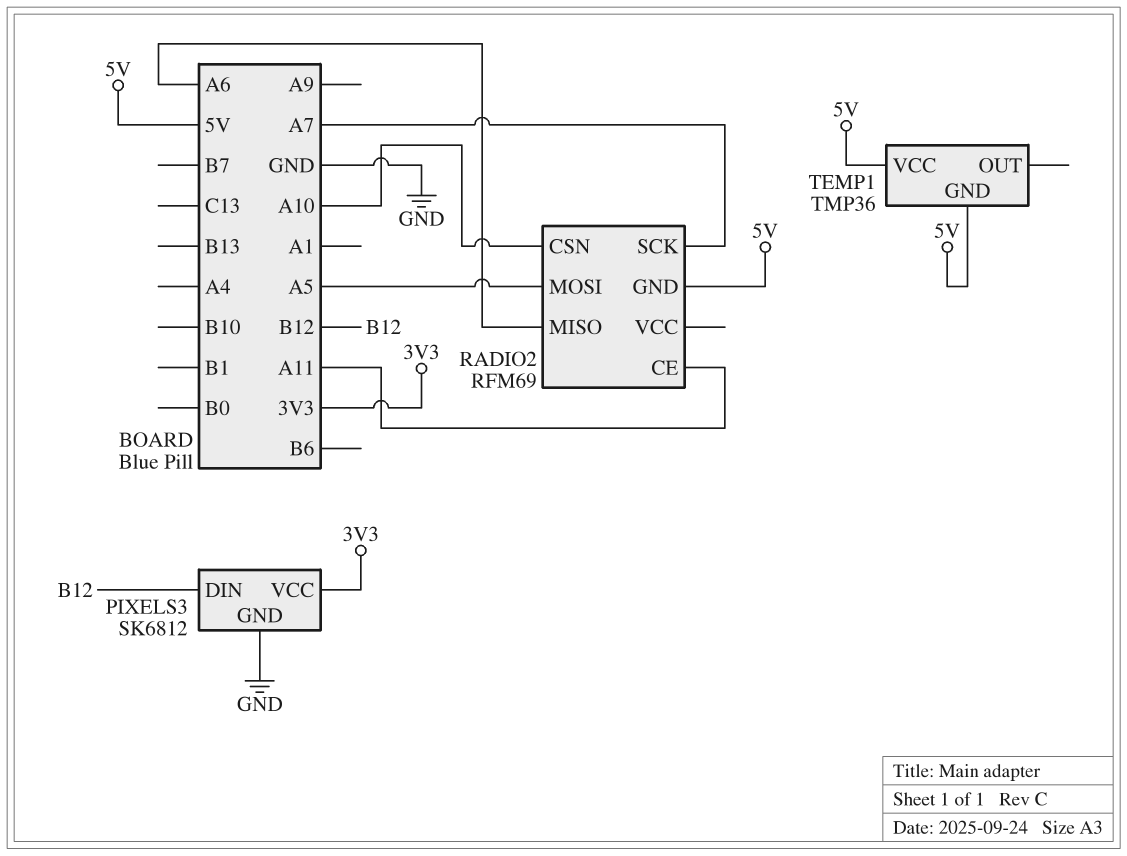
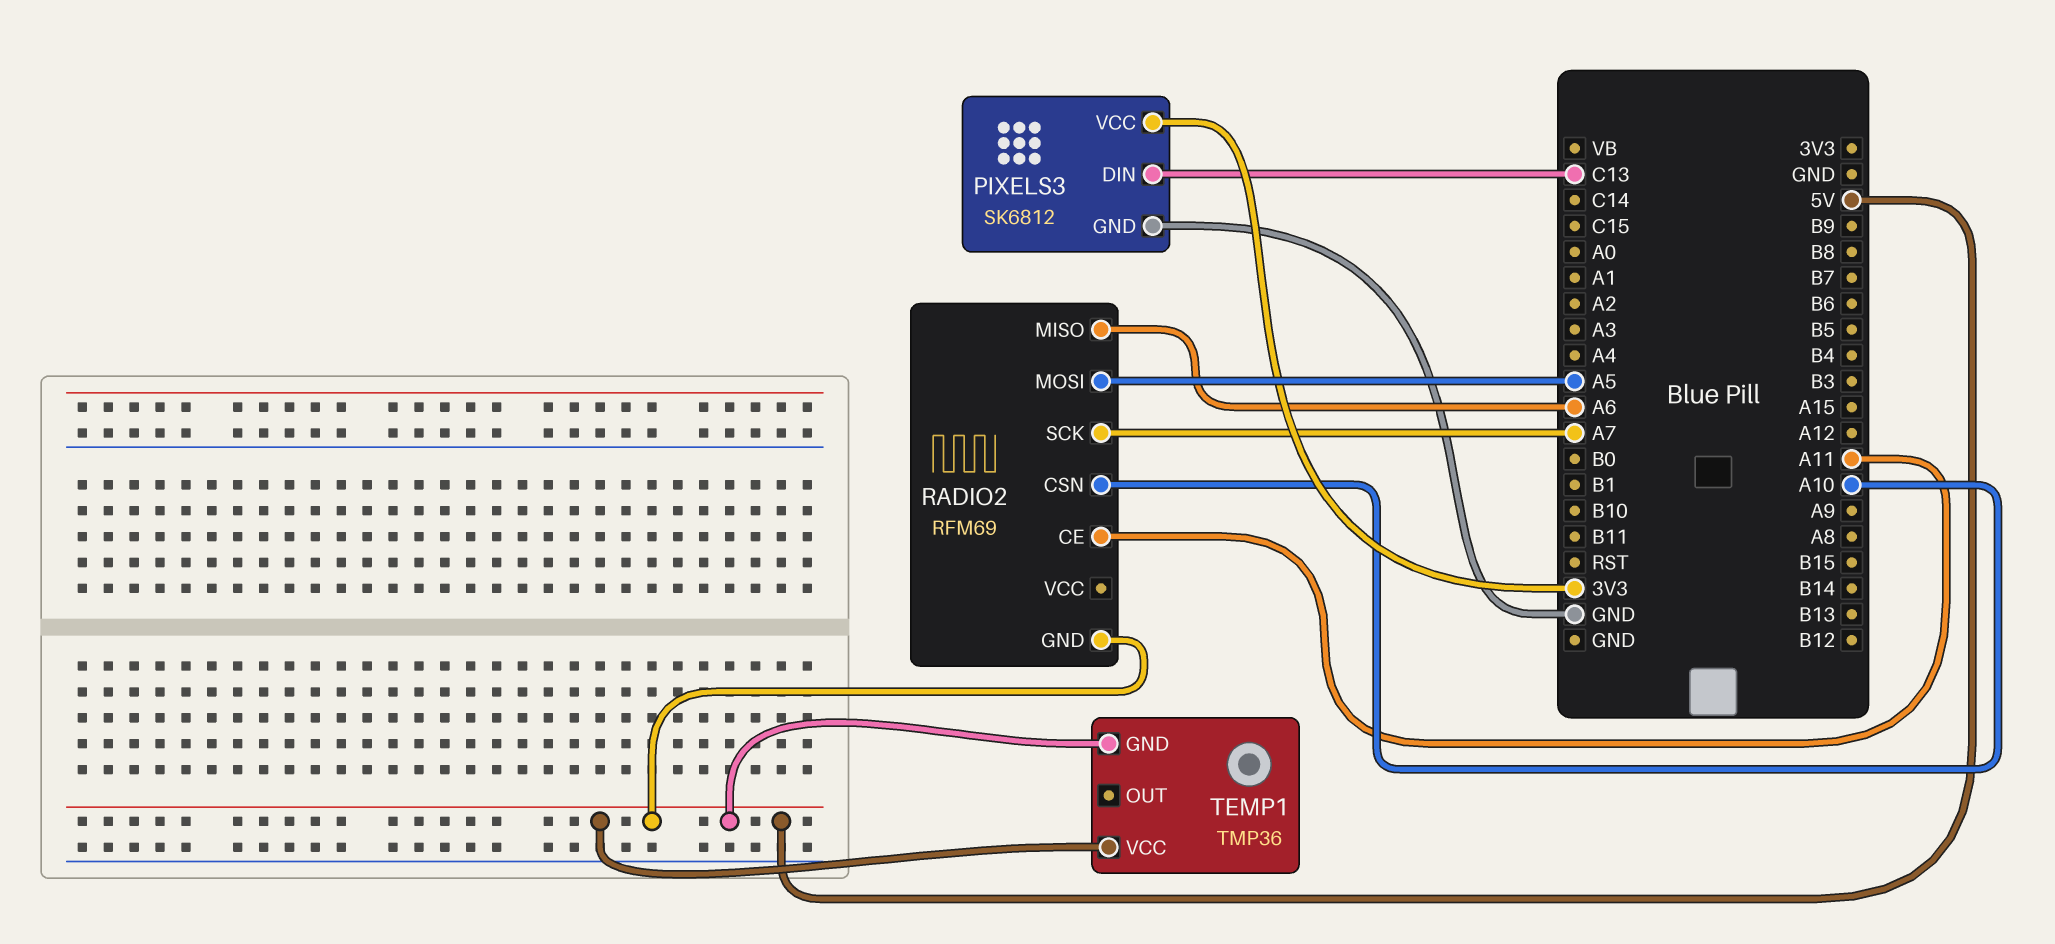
PIXELS3 pin DIN: B12 -> C13

